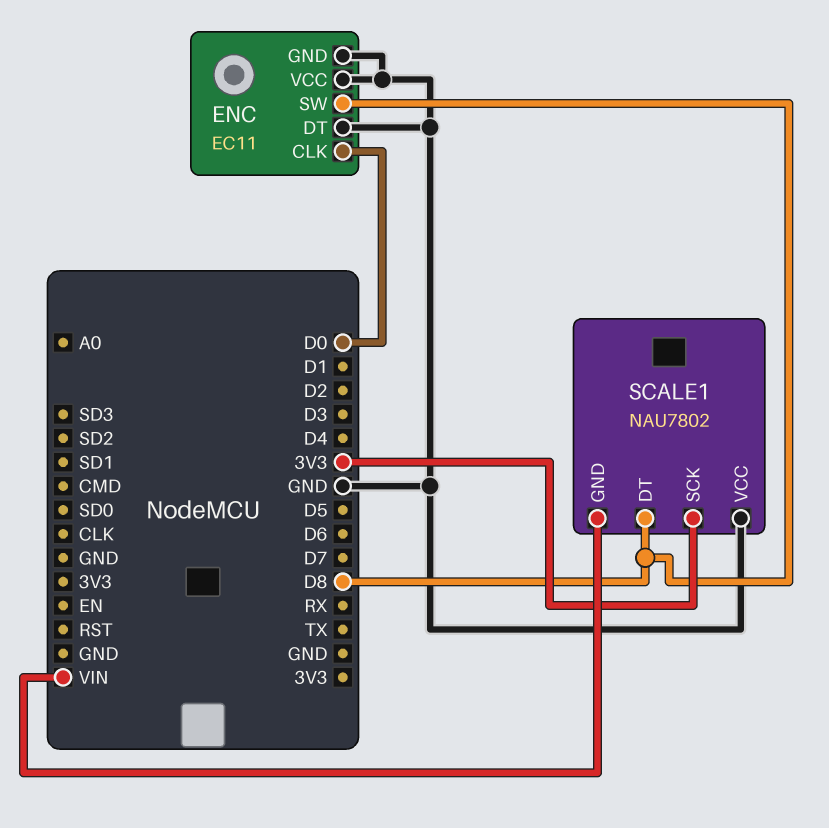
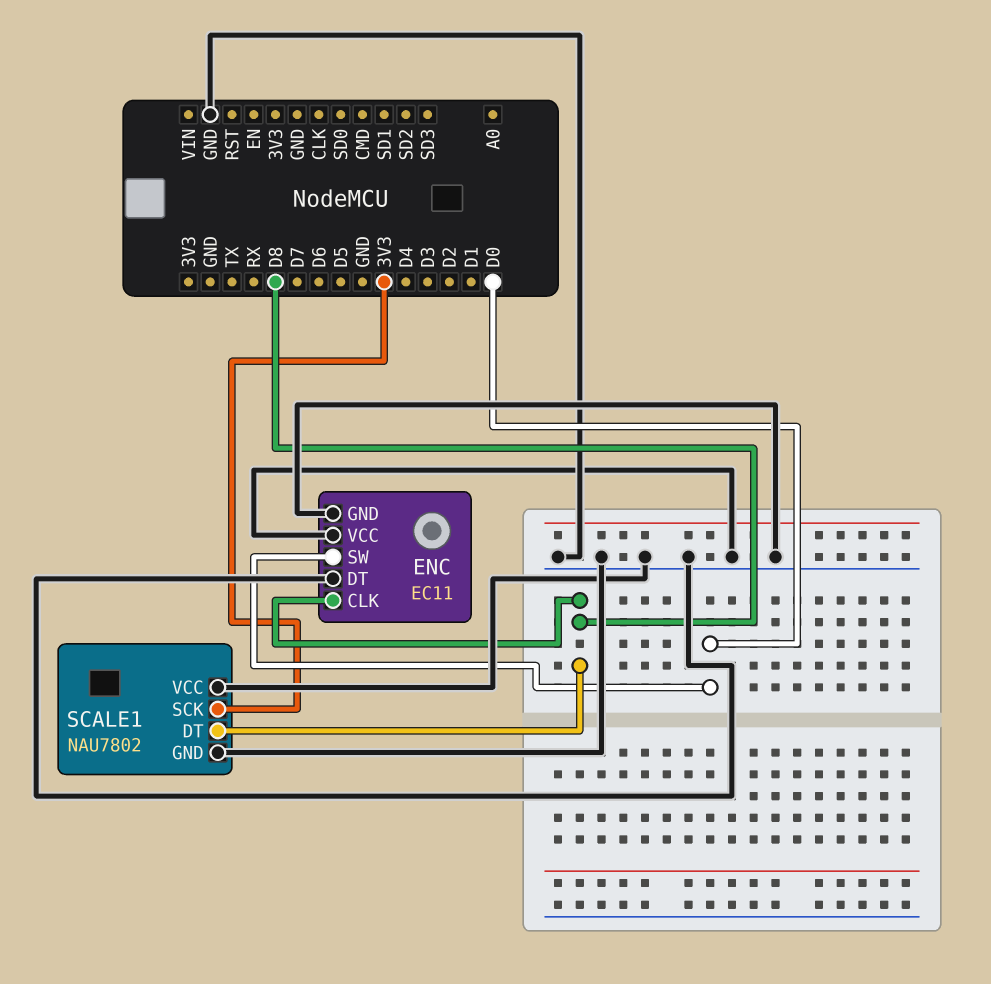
ENC pin CLK: D0 -> D8
ENC pin SW: D8 -> D0
SCALE1 pin GND: VIN -> GND

